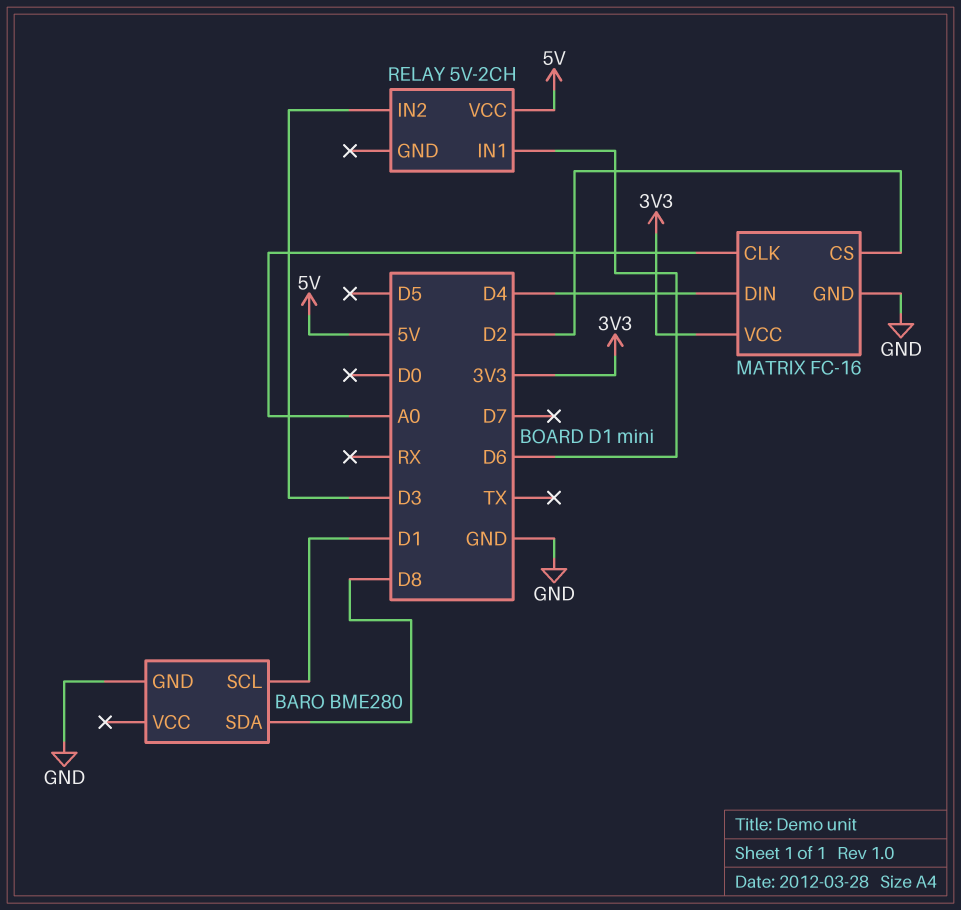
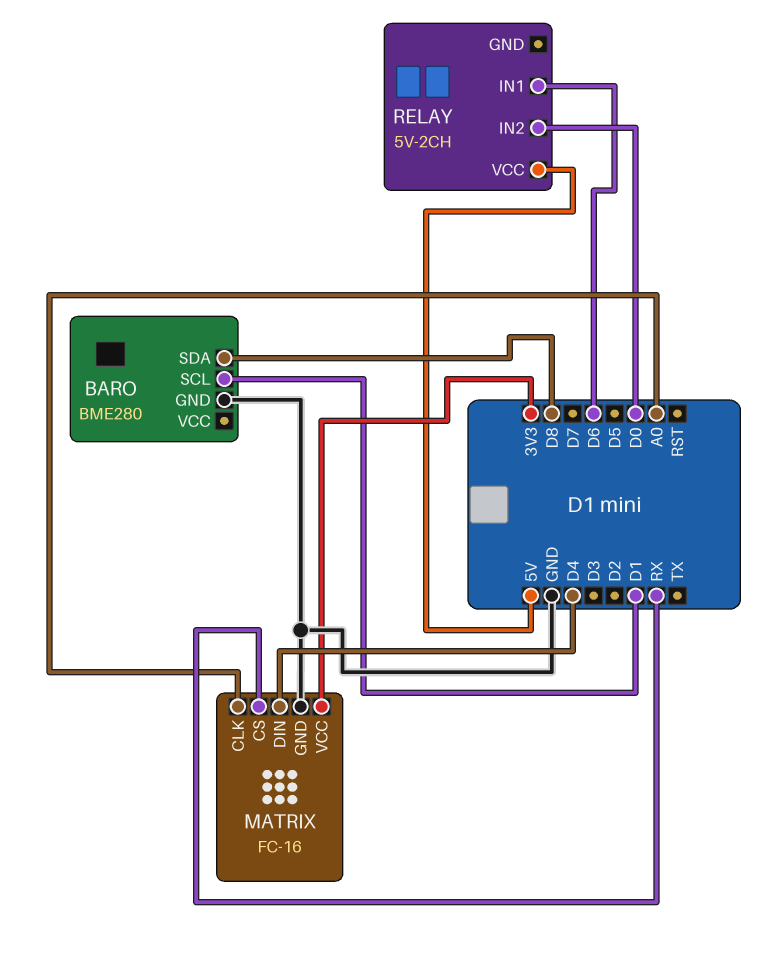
MATRIX pin CS: D2 -> RX
RELAY pin IN2: D3 -> D0

